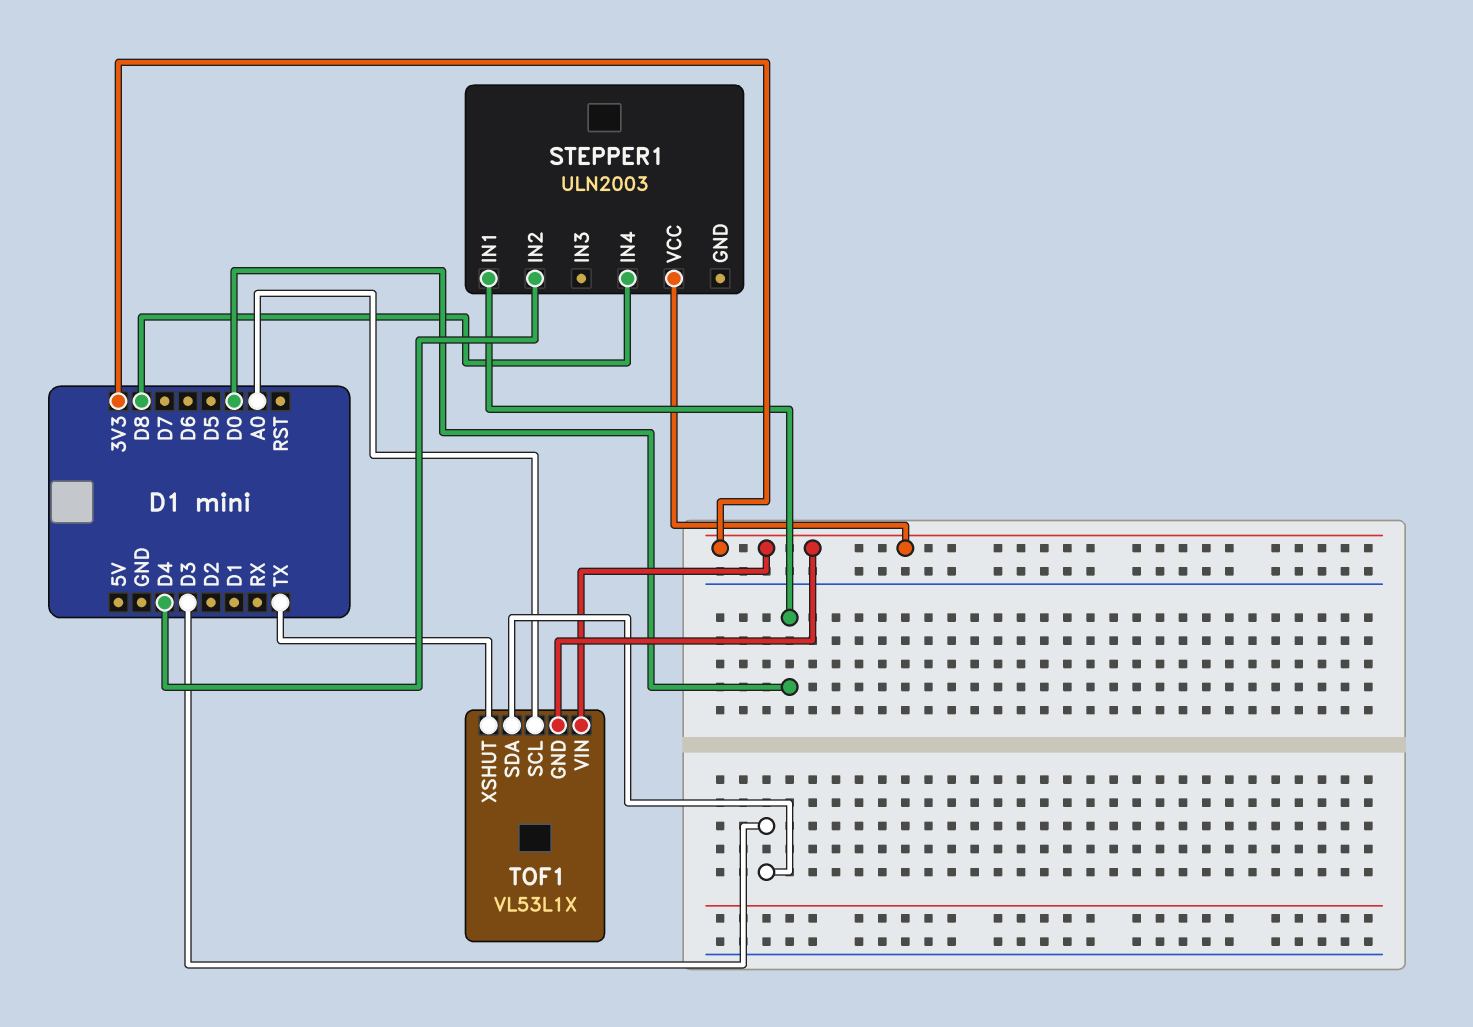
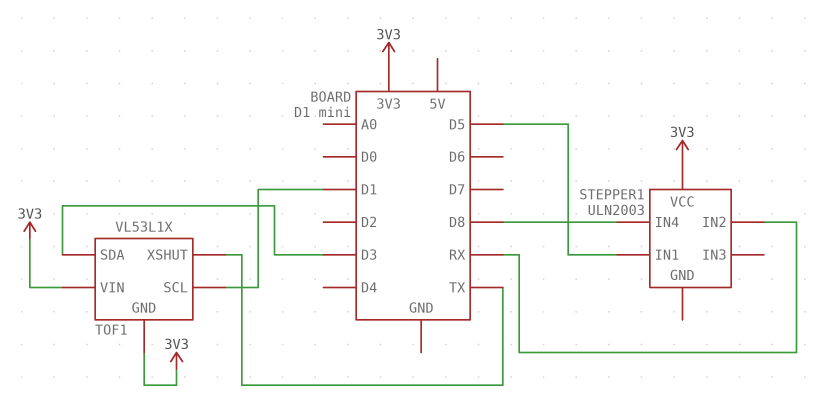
STEPPER1 pin IN1: D0 -> D5
STEPPER1 pin IN2: D4 -> RX
TOF1 pin SCL: A0 -> D1

